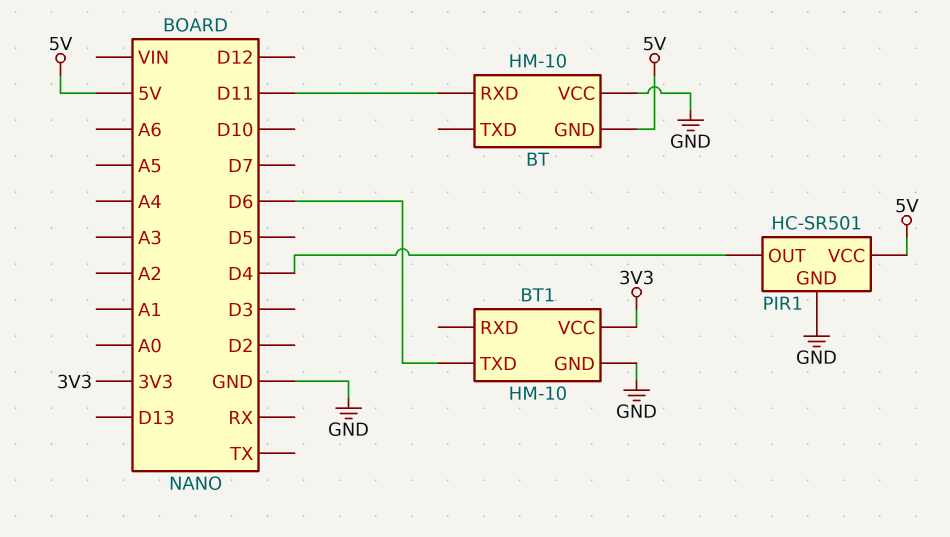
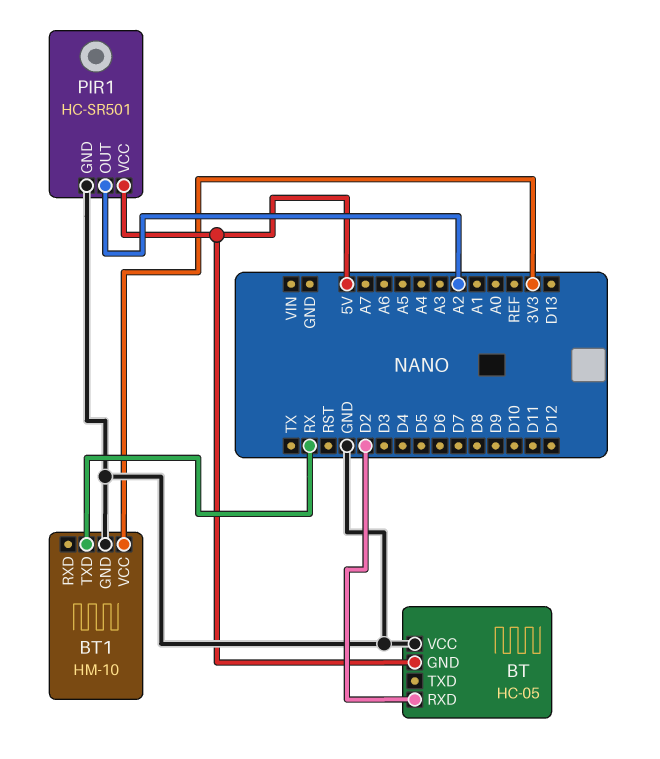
BT: HM-10 -> HC-05
BT pin RXD: D11 -> D2
BT1 pin TXD: D6 -> RX
PIR1 pin OUT: D4 -> A2

